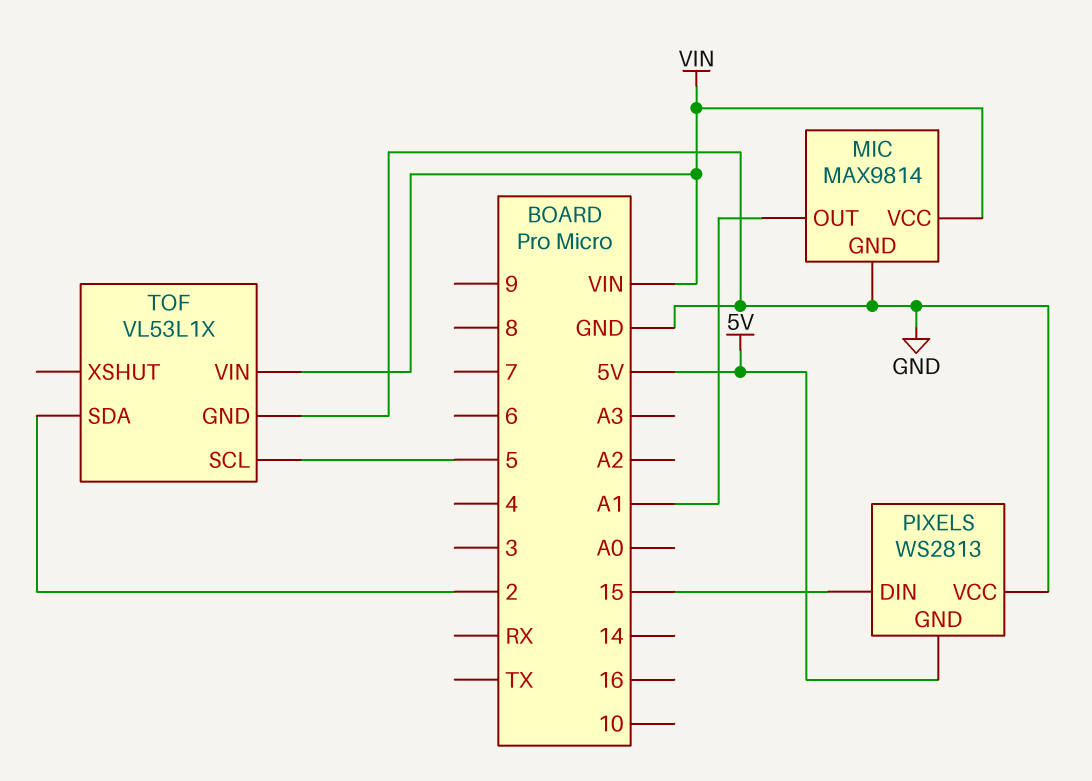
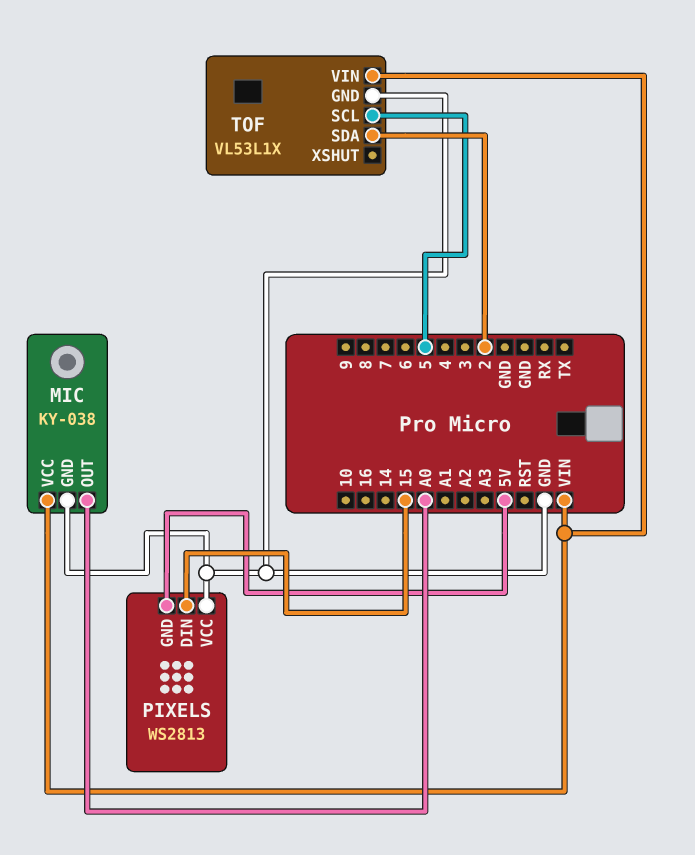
MIC: MAX9814 -> KY-038
MIC pin OUT: A1 -> A0

